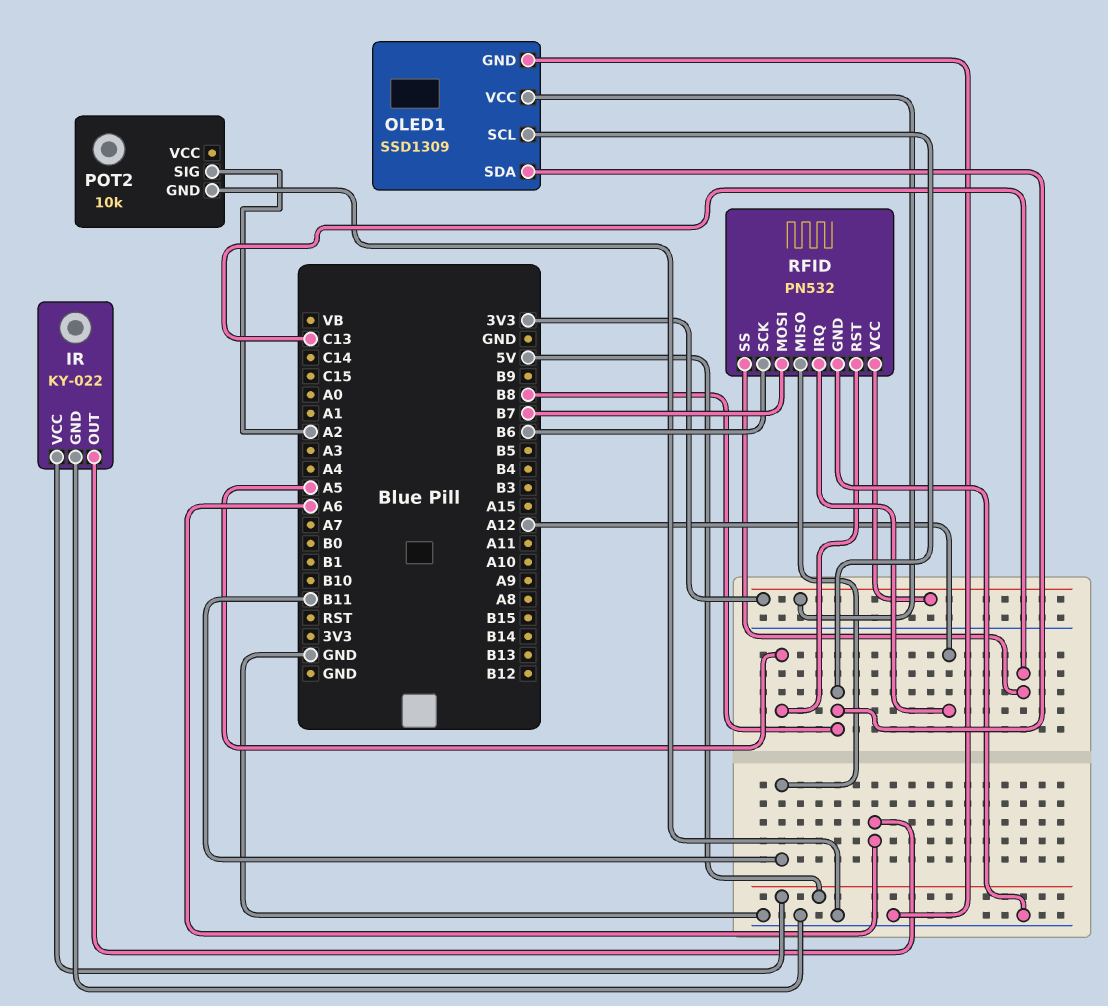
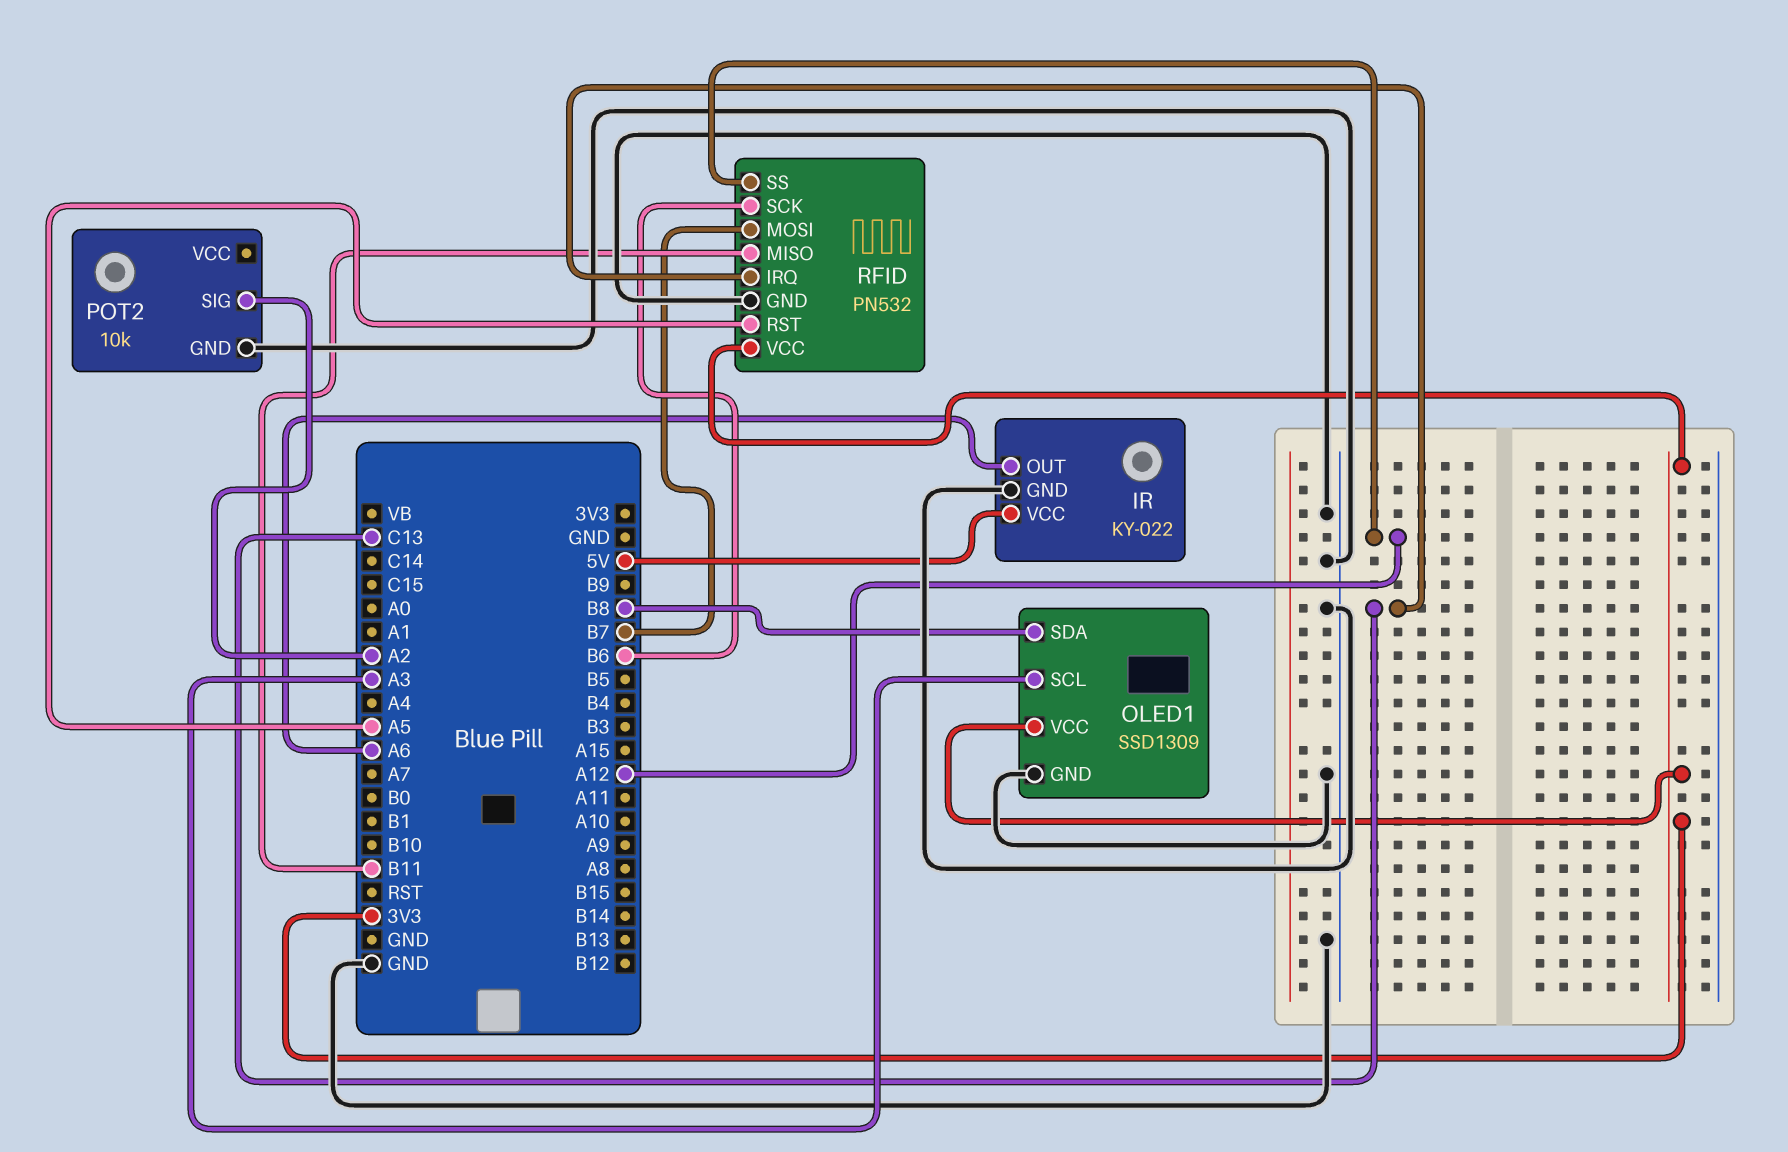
OLED1 pin SCL: B8 -> A3
RFID pin IRQ: A12 -> C13
RFID pin SS: C13 -> A12

